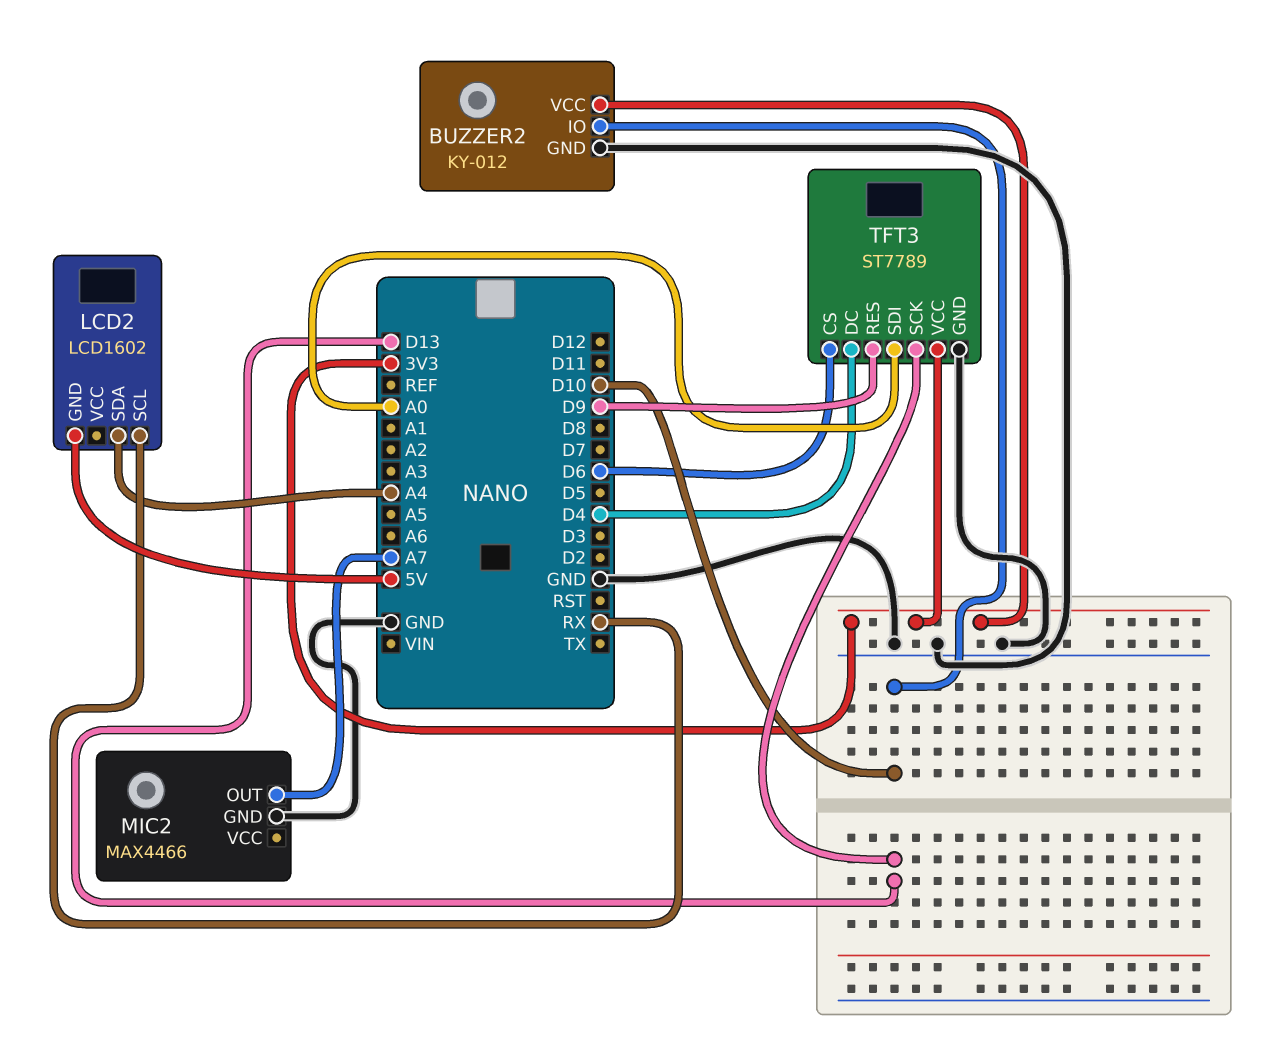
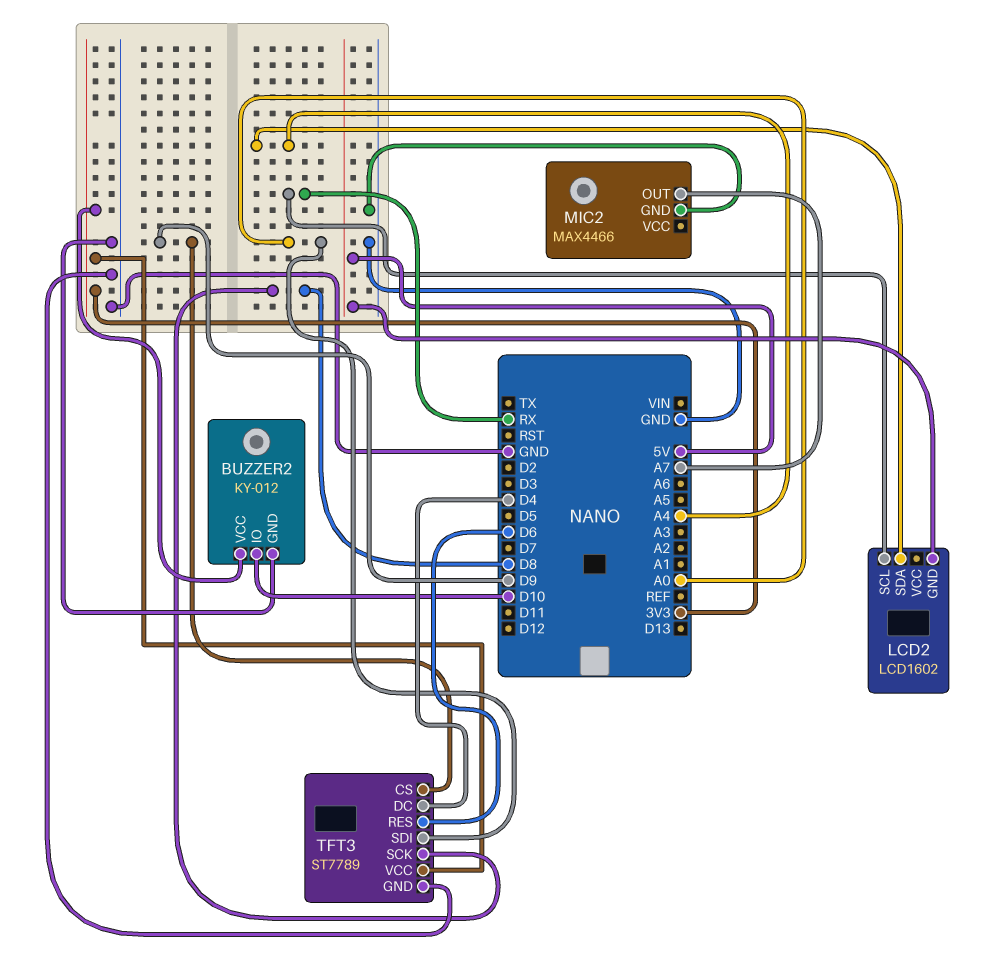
TFT3 pin CS: D6 -> D9
TFT3 pin RES: D9 -> D6
TFT3 pin SCK: D13 -> D8

